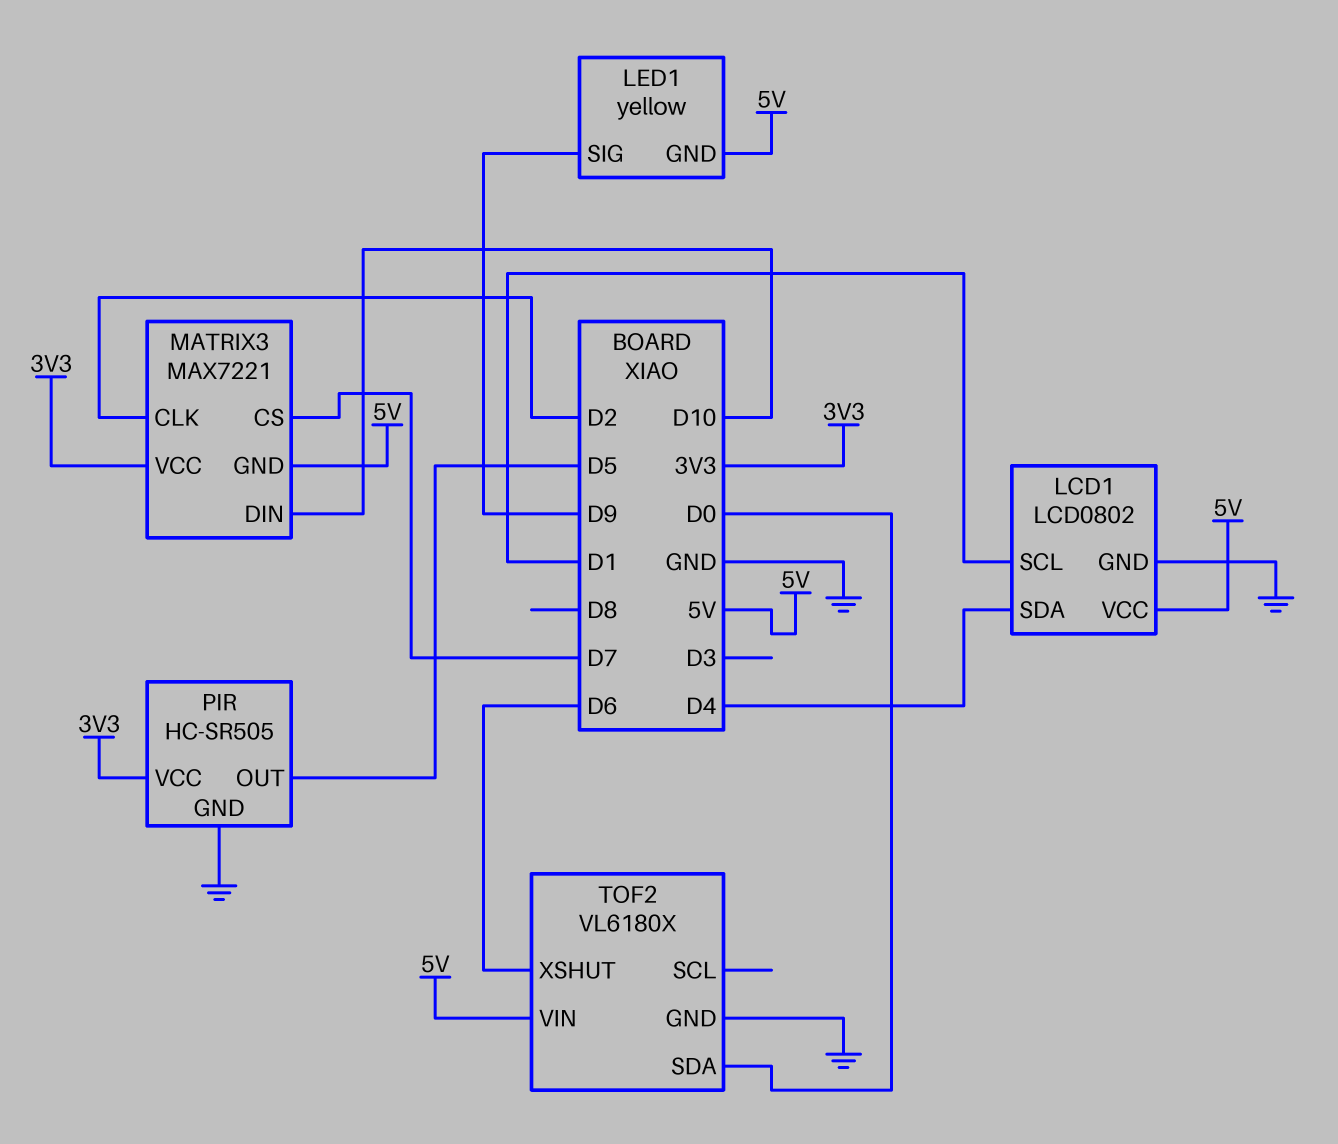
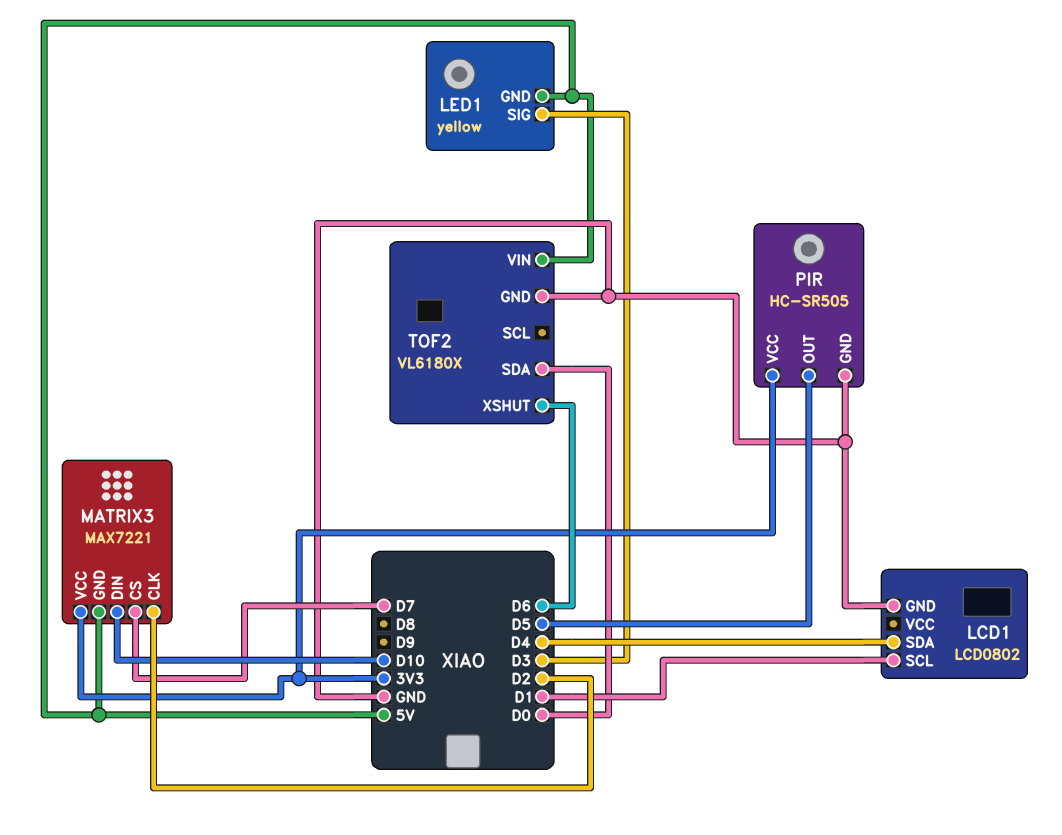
LCD1 pin VCC: 5V -> none
LED1 pin SIG: D9 -> D3

